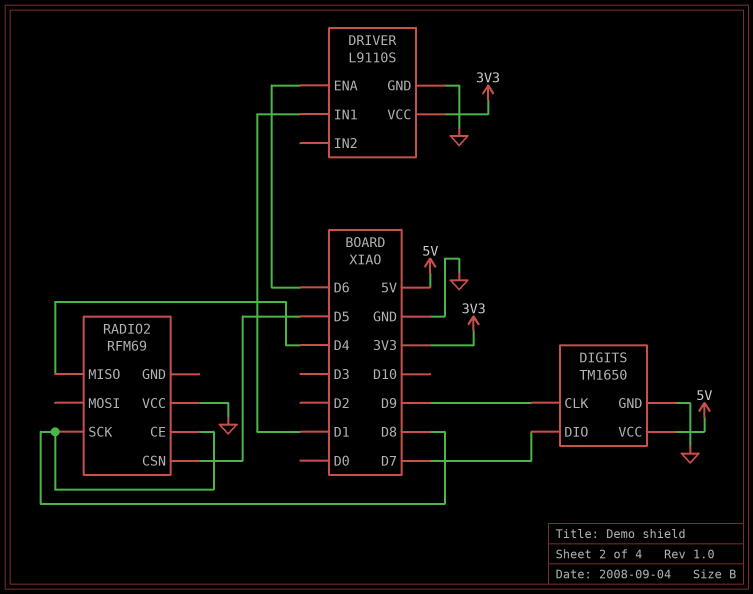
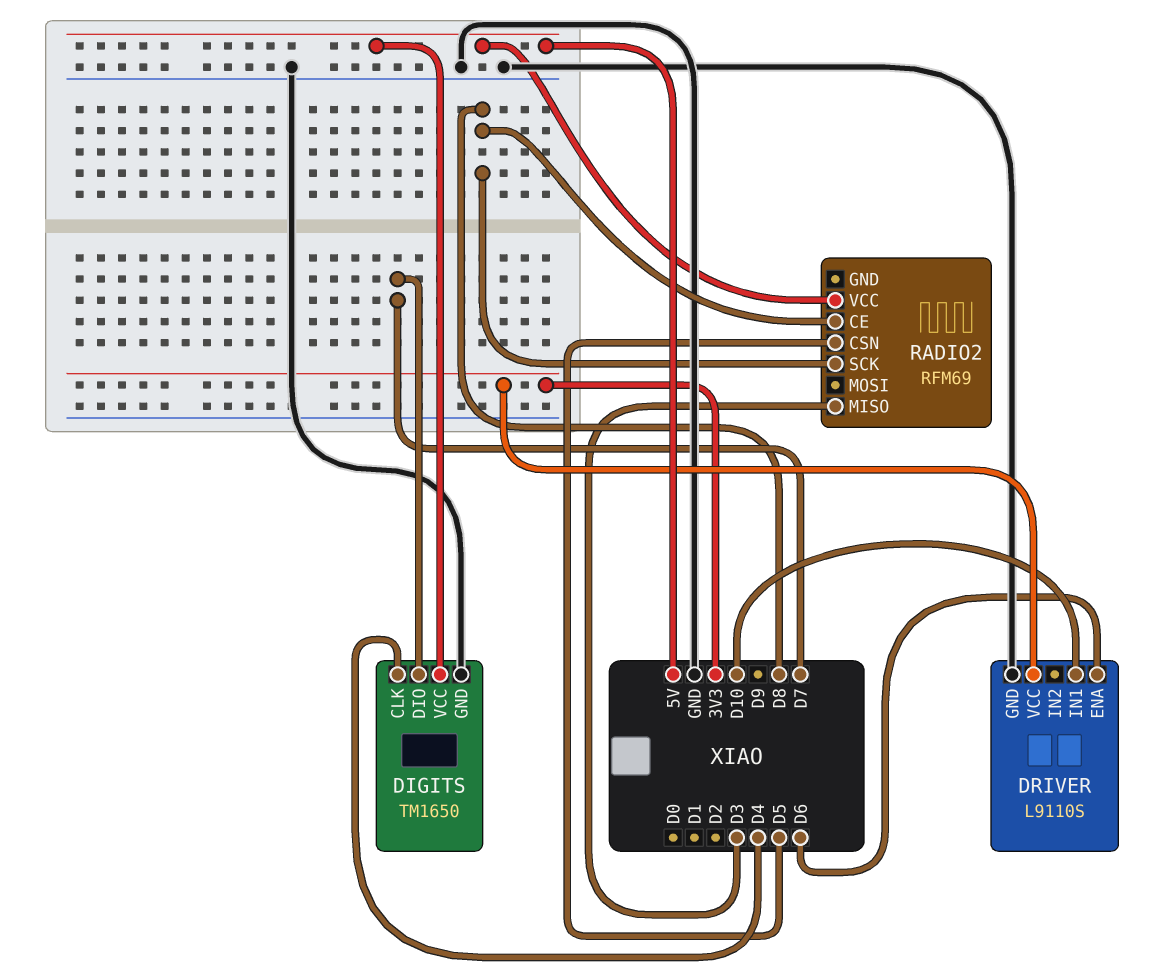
DIGITS pin CLK: D9 -> D4
DRIVER pin IN1: D1 -> D10
RADIO2 pin MISO: D4 -> D3
RADIO2 pin VCC: GND -> 5V

